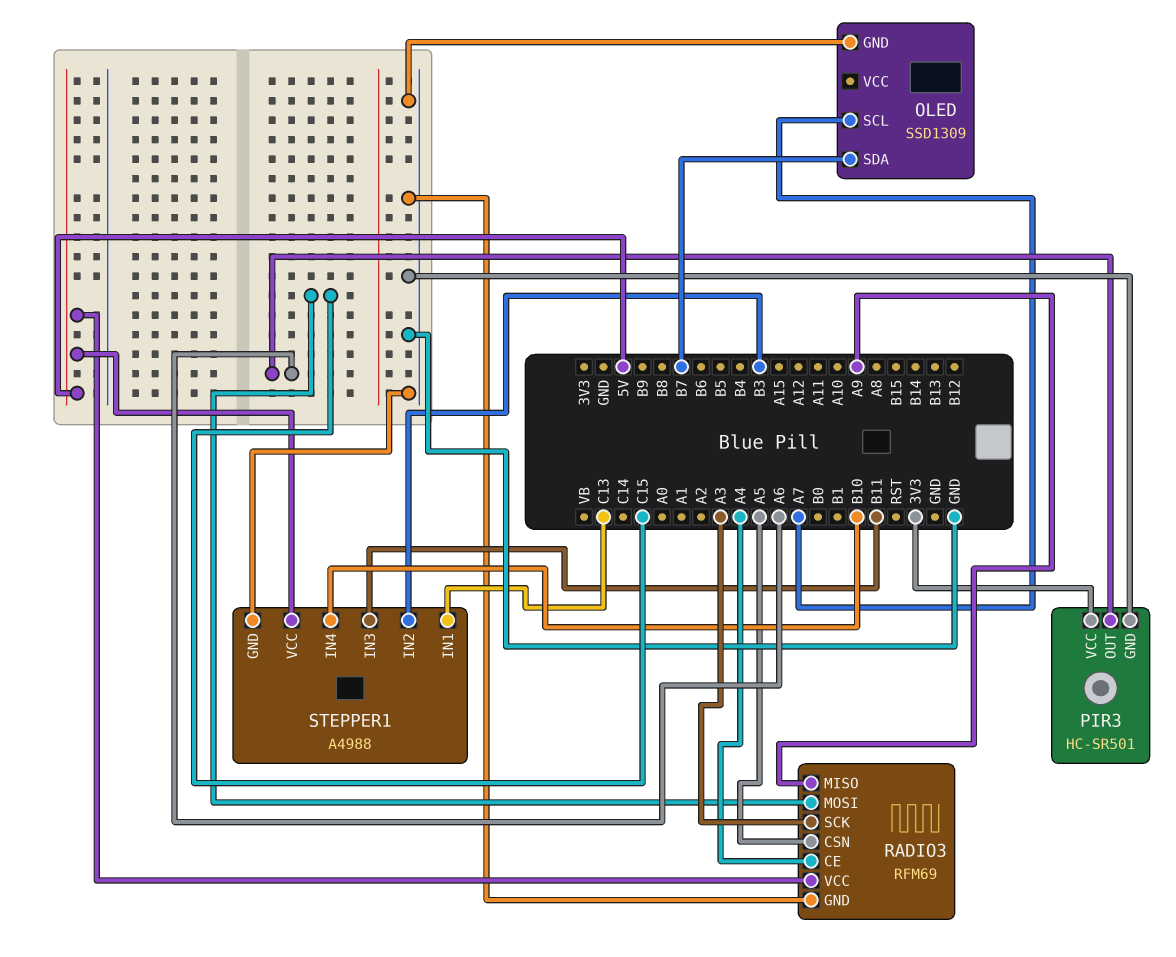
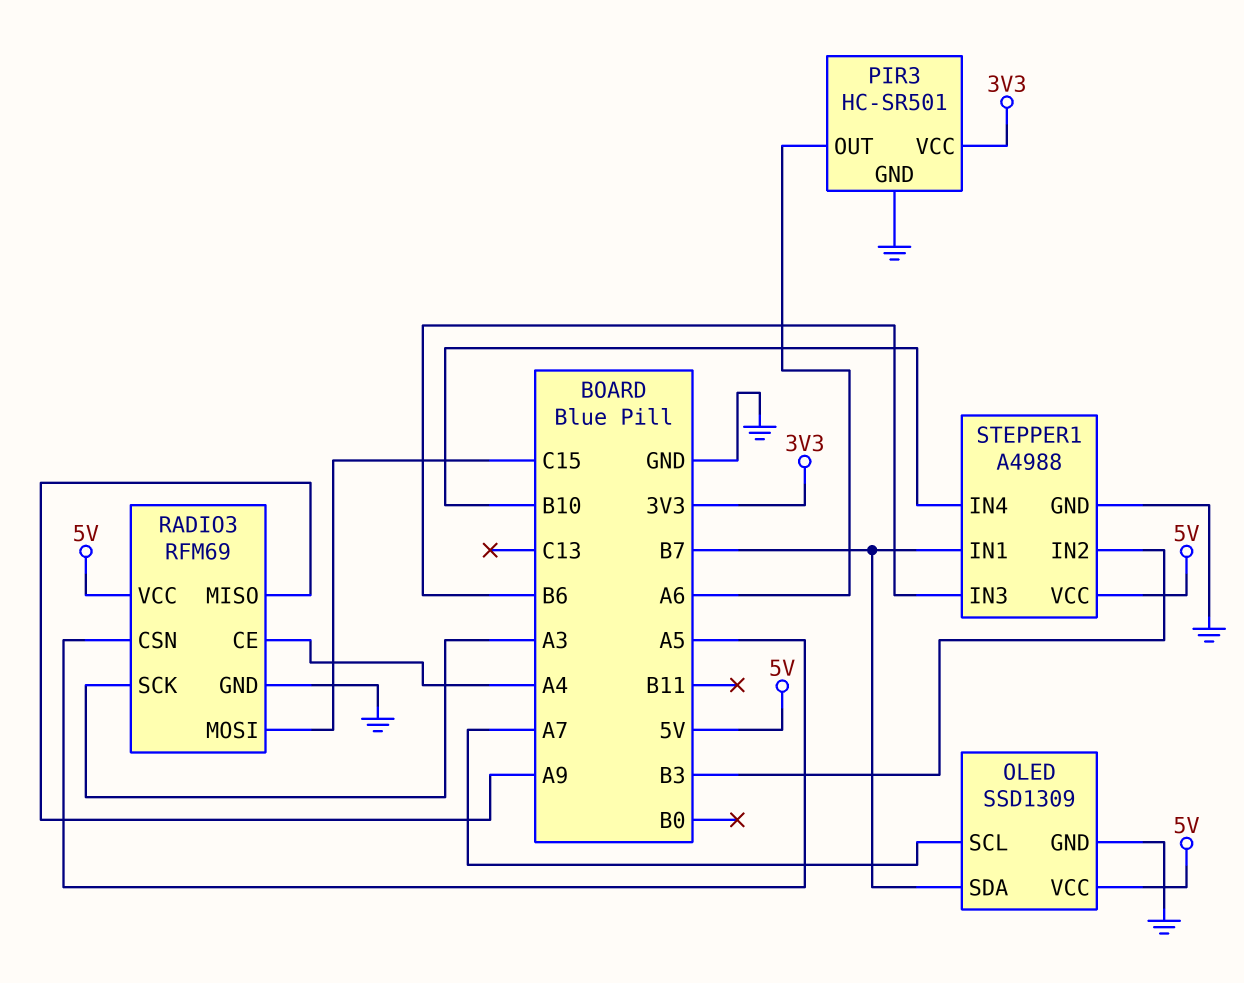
OLED pin VCC: none -> 5V
STEPPER1 pin IN1: C13 -> B7
STEPPER1 pin IN3: B11 -> B6

